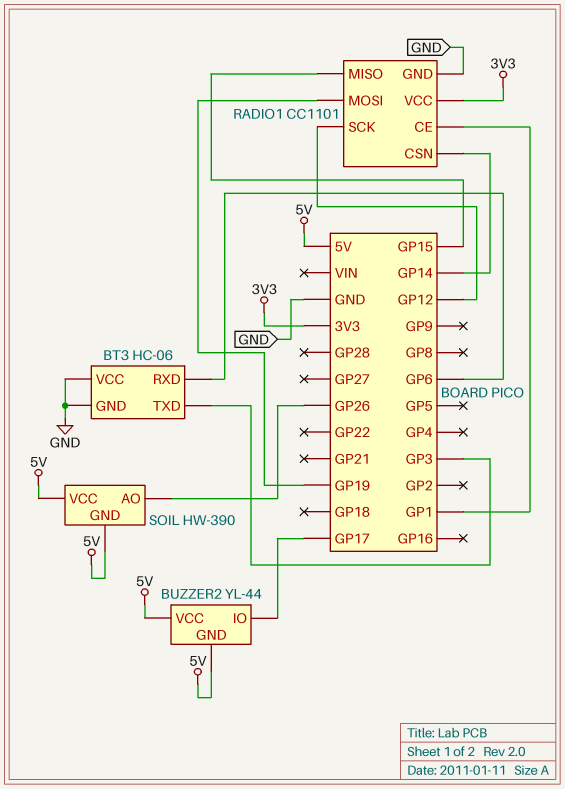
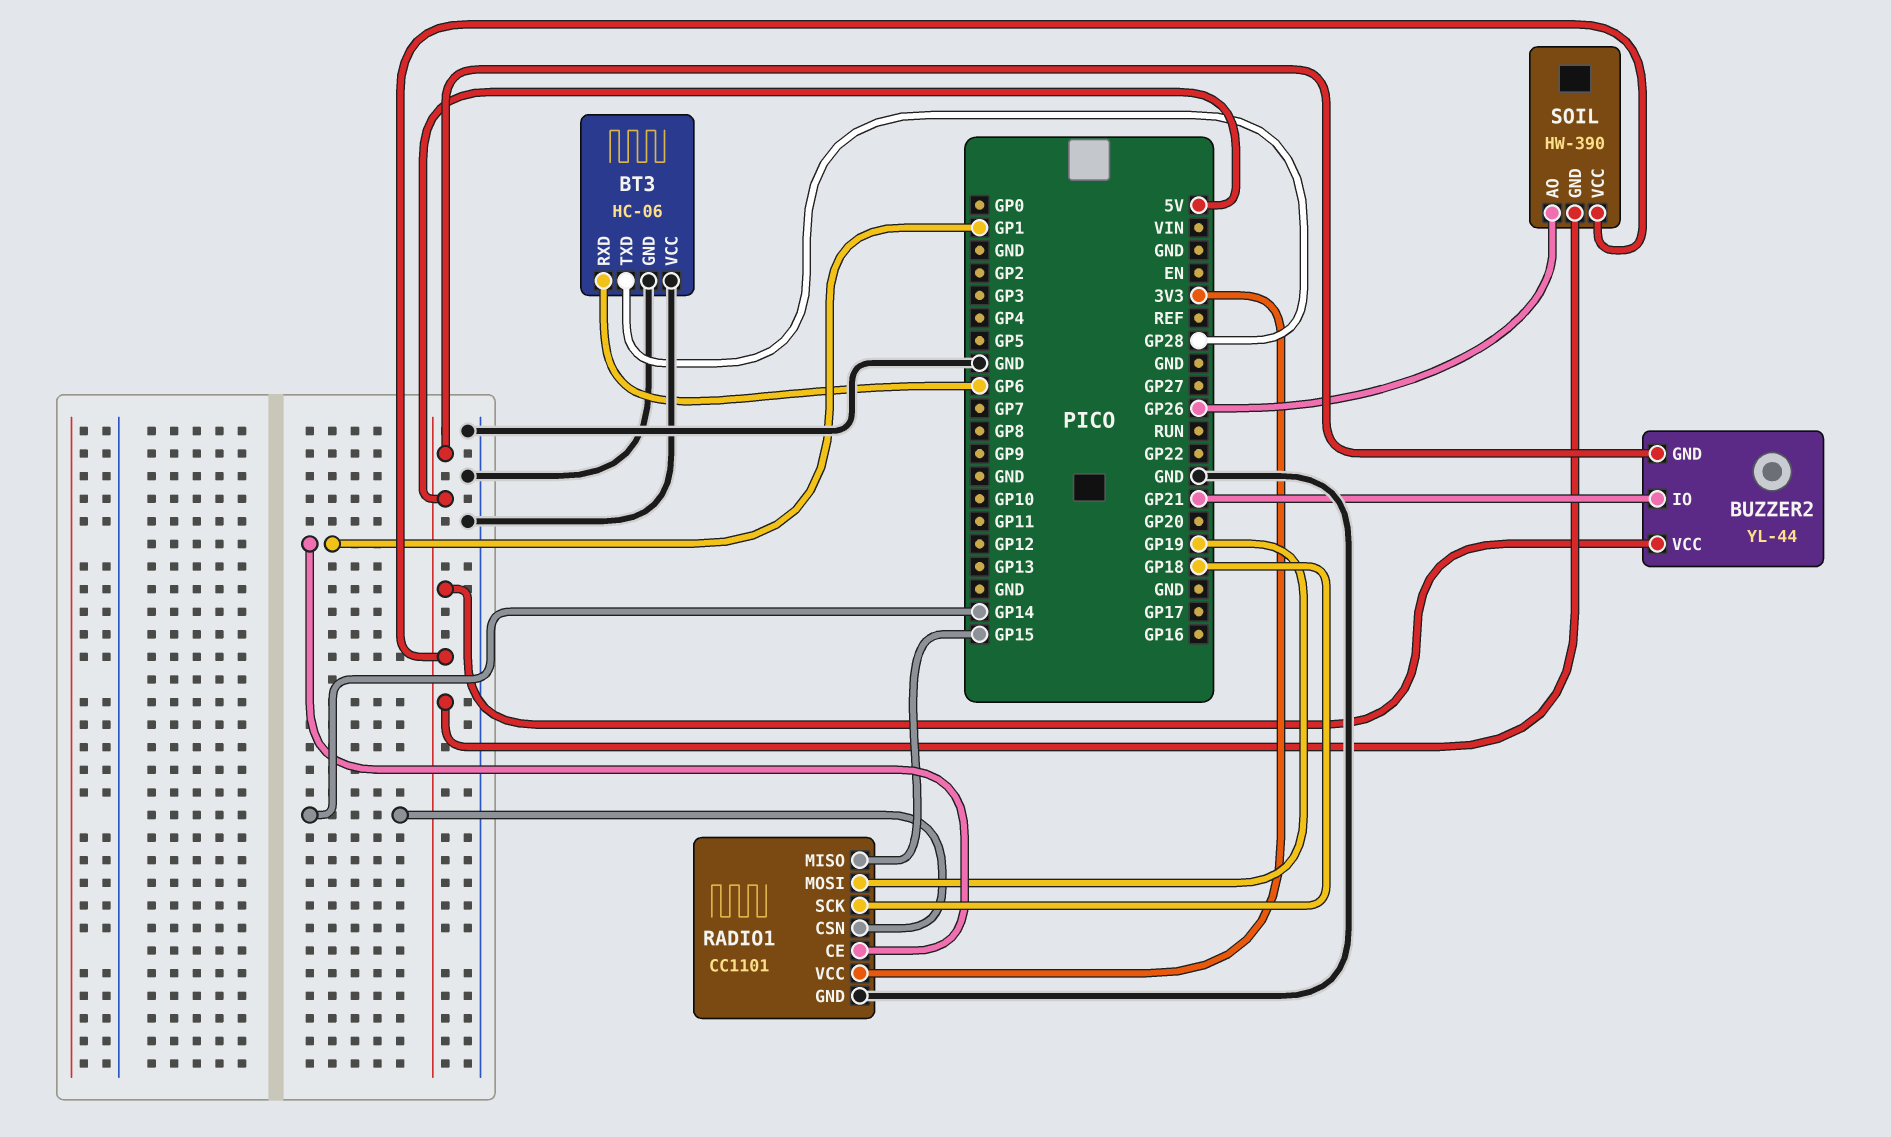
BT3 pin TXD: GP3 -> GP28
BUZZER2 pin IO: GP17 -> GP21
RADIO1 pin SCK: GP12 -> GP18

